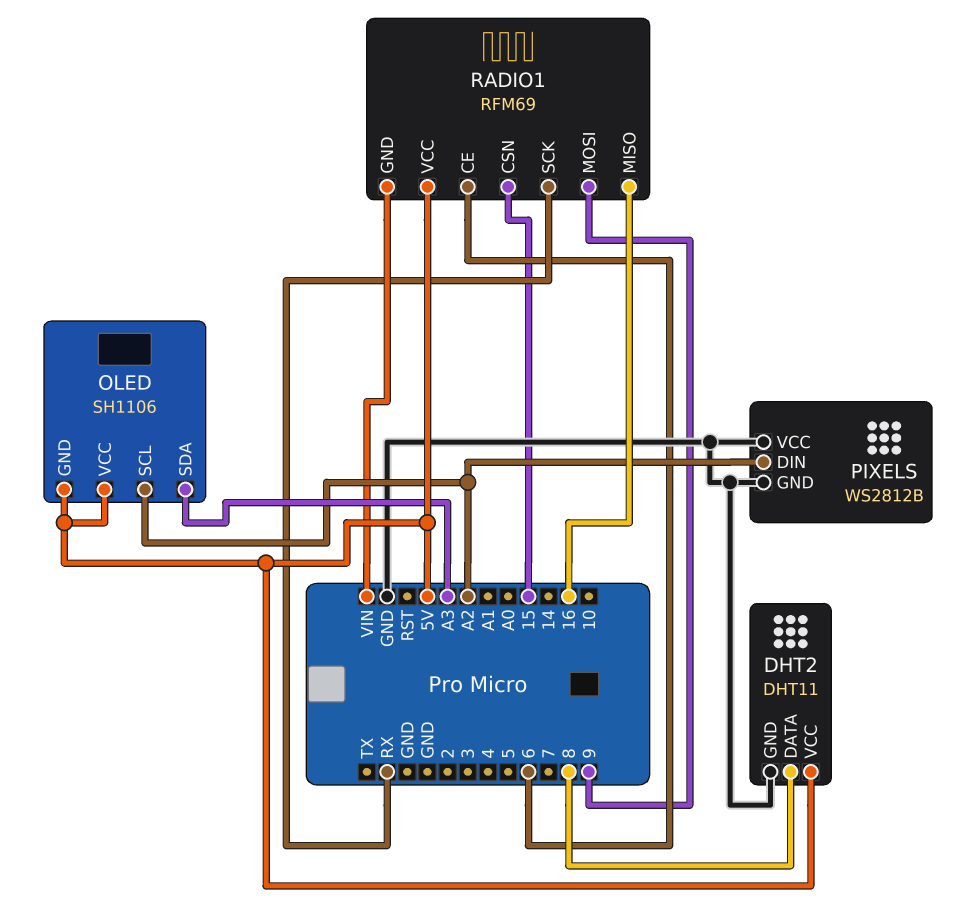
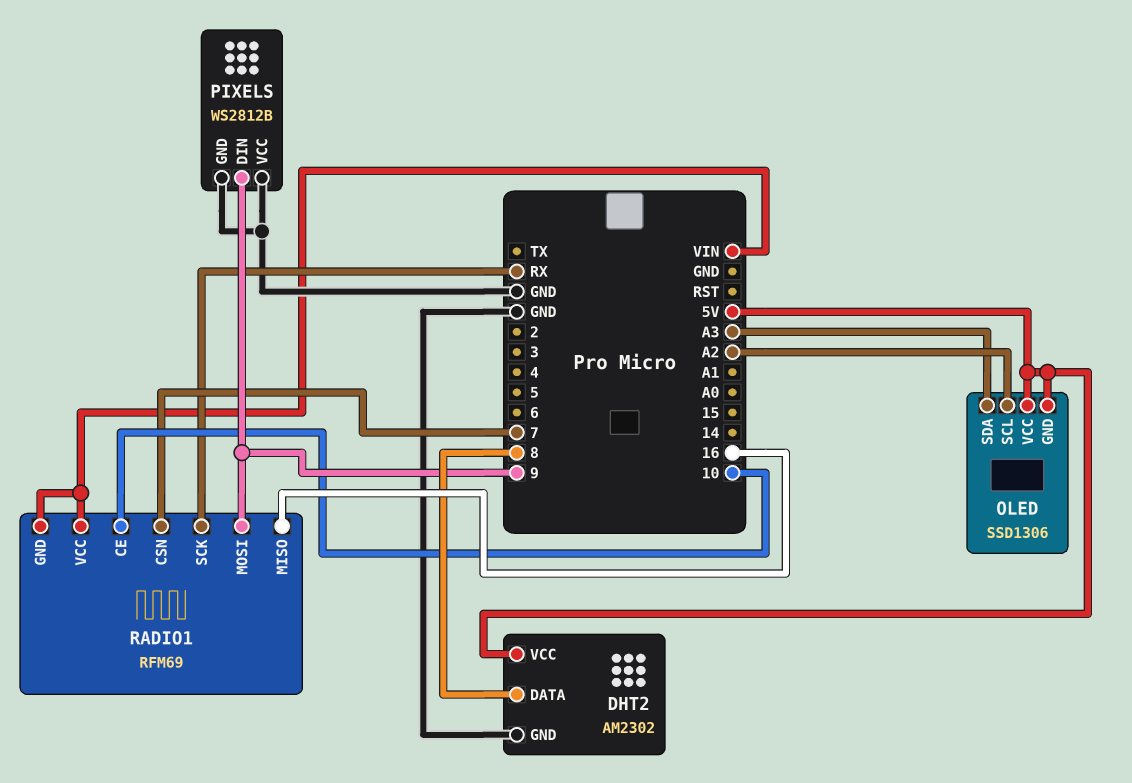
DHT2: DHT11 -> AM2302
OLED: SH1106 -> SSD1306
PIXELS pin DIN: A2 -> 9
RADIO1 pin CE: 6 -> 10
RADIO1 pin CSN: 15 -> 7
RADIO1 pin VCC: 5V -> VIN

